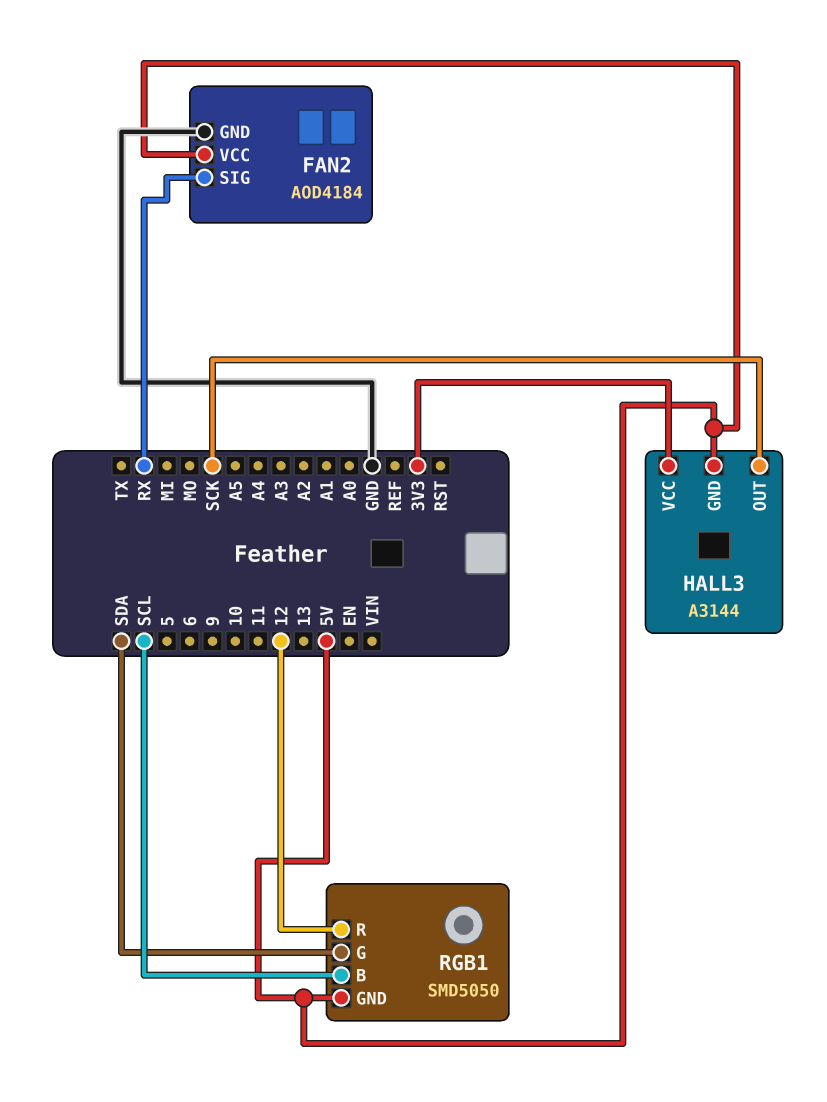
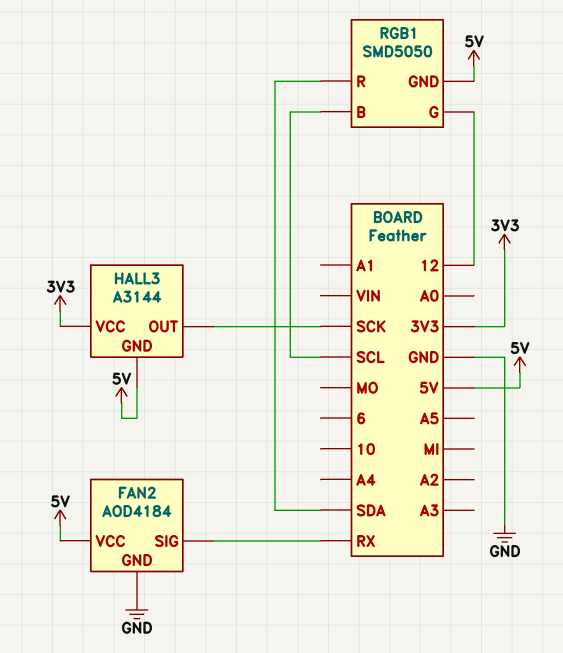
RGB1 pin G: SDA -> 12
RGB1 pin R: 12 -> SDA

